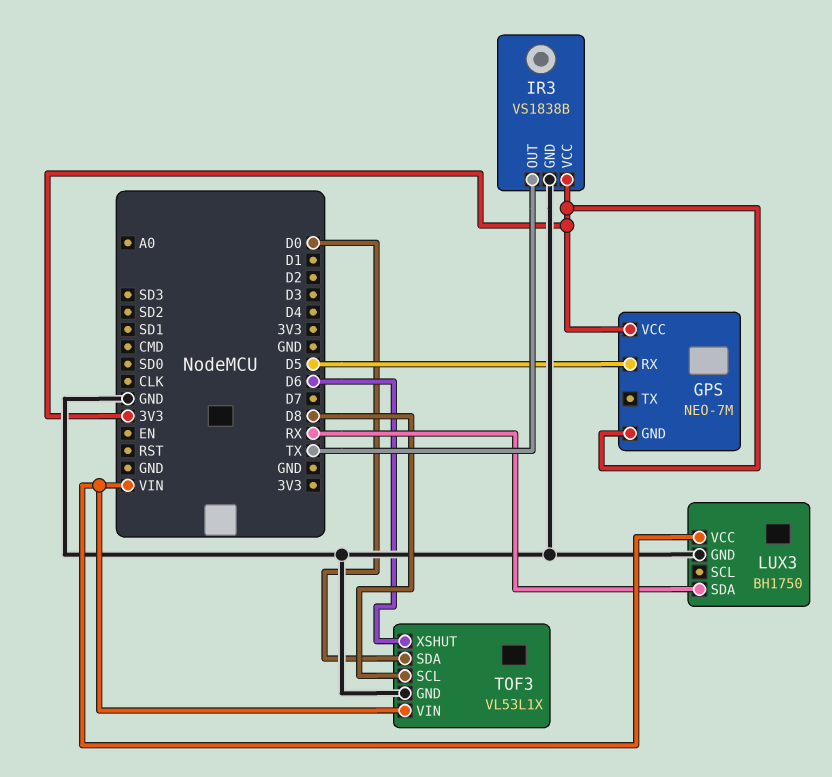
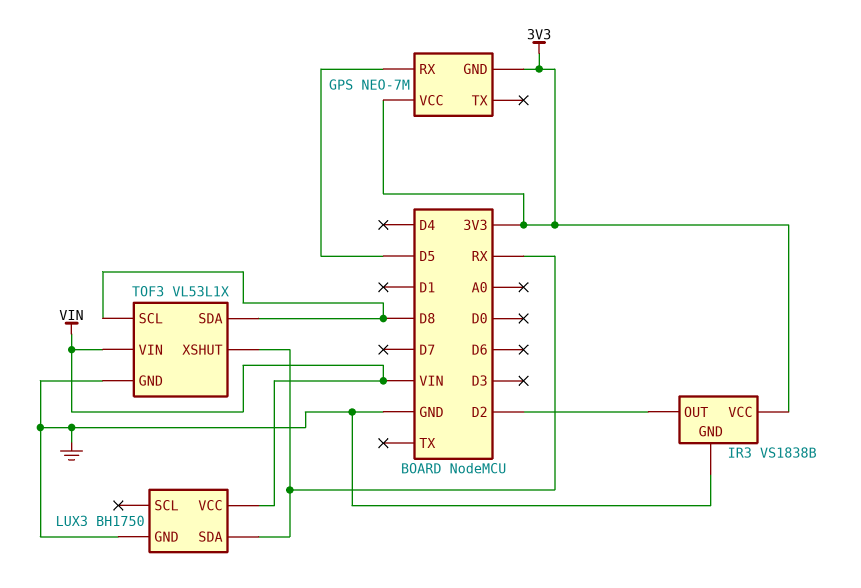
IR3 pin OUT: TX -> D2
TOF3 pin SDA: D0 -> D8
TOF3 pin XSHUT: D6 -> RX

